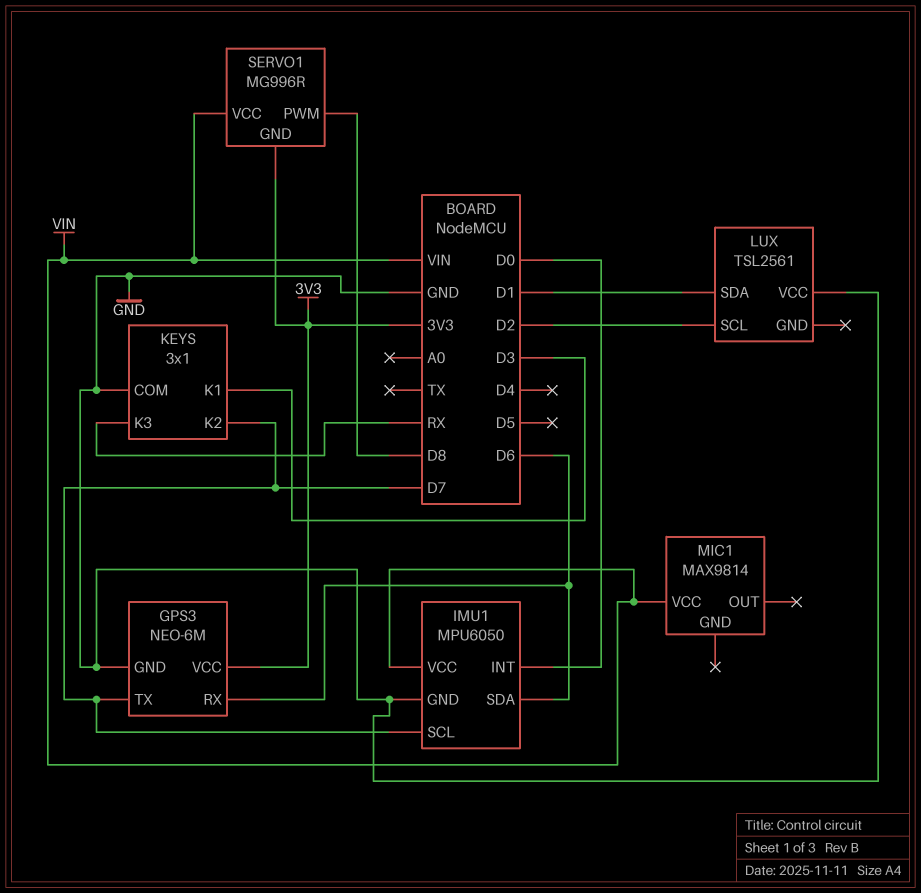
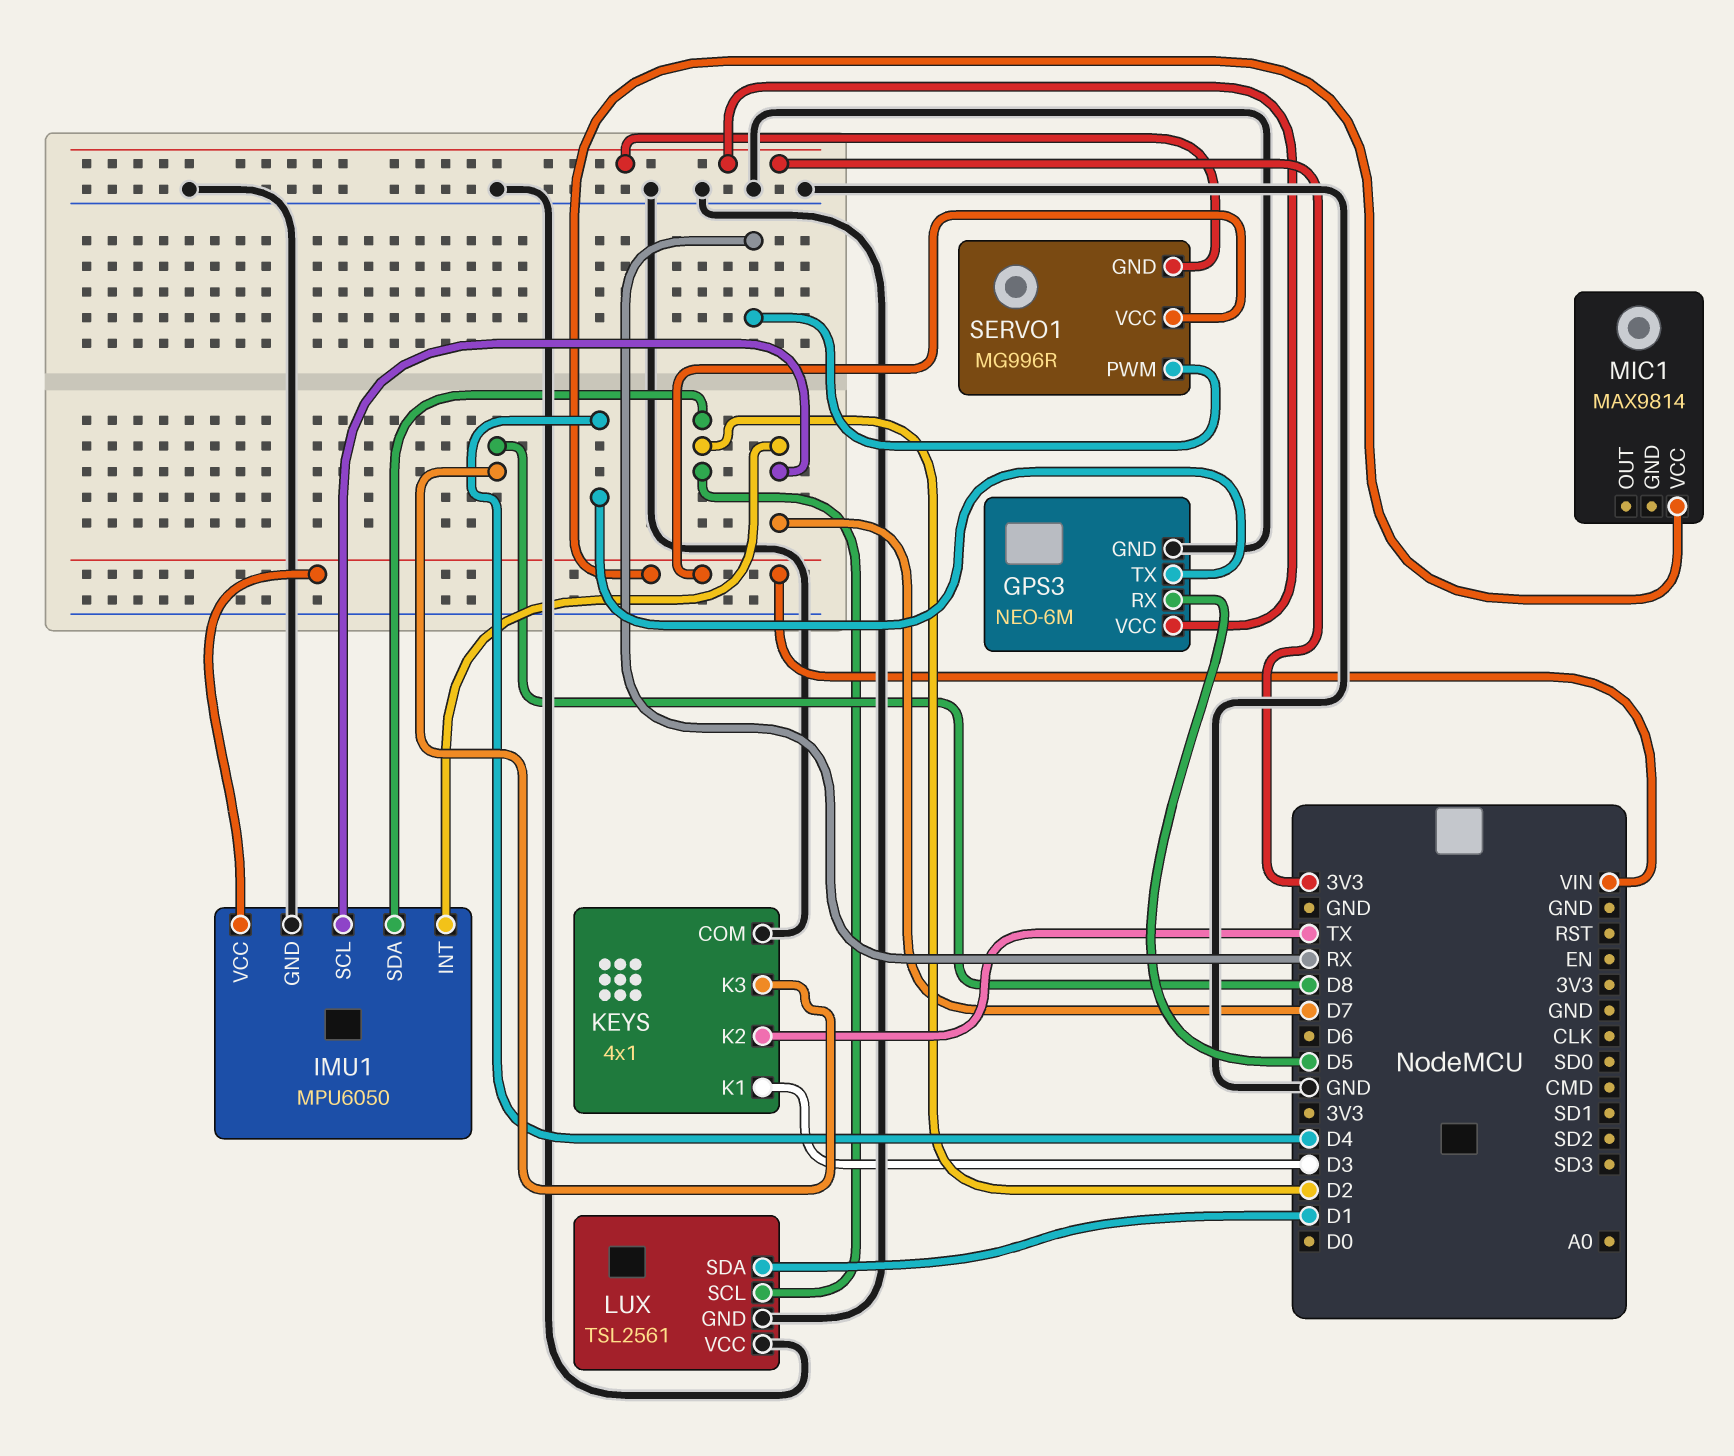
GPS3 pin RX: D6 -> D5
GPS3 pin TX: D7 -> D4
IMU1 pin INT: D0 -> D7
IMU1 pin SDA: D6 -> D2
KEYS: 3x1 -> 4x1
KEYS pin K2: D7 -> TX
KEYS pin K3: RX -> D8
LUX pin GND: none -> GND
SERVO1 pin PWM: D8 -> RX

